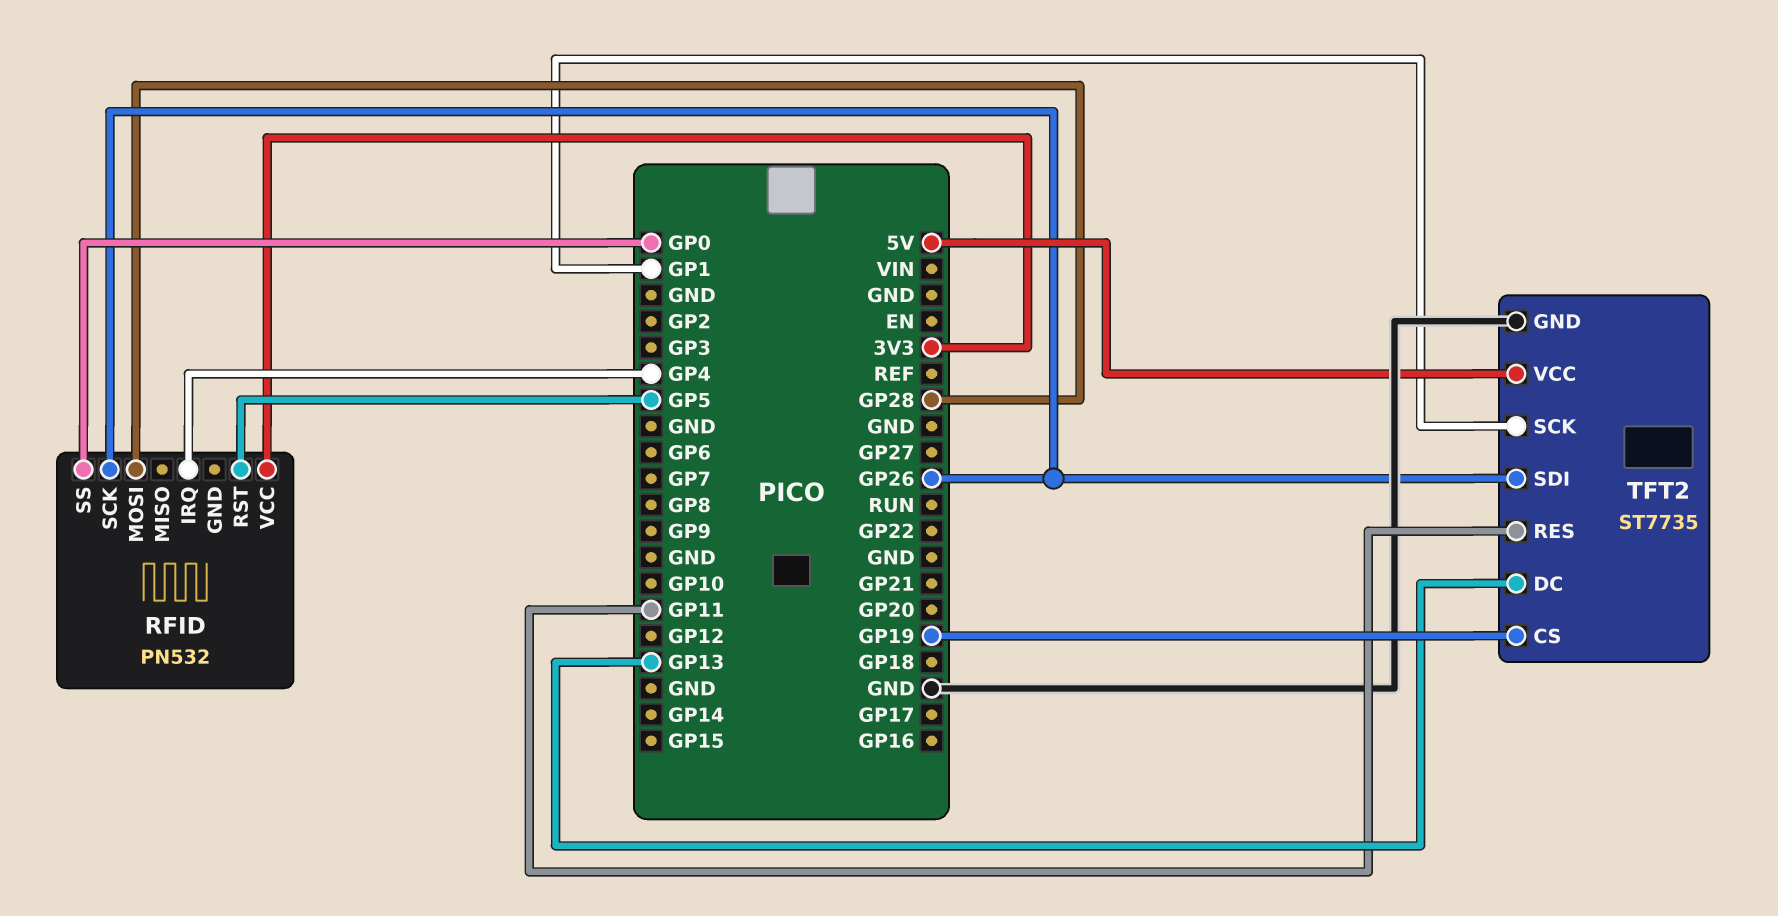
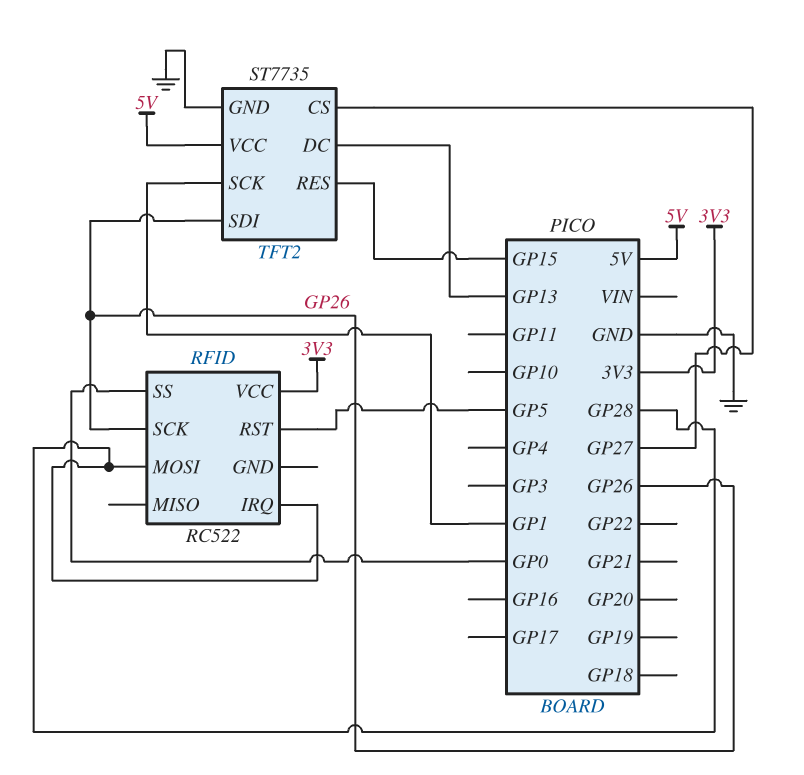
RFID: PN532 -> RC522
RFID pin IRQ: GP4 -> GP28
TFT2 pin CS: GP19 -> GP27
TFT2 pin RES: GP11 -> GP15

